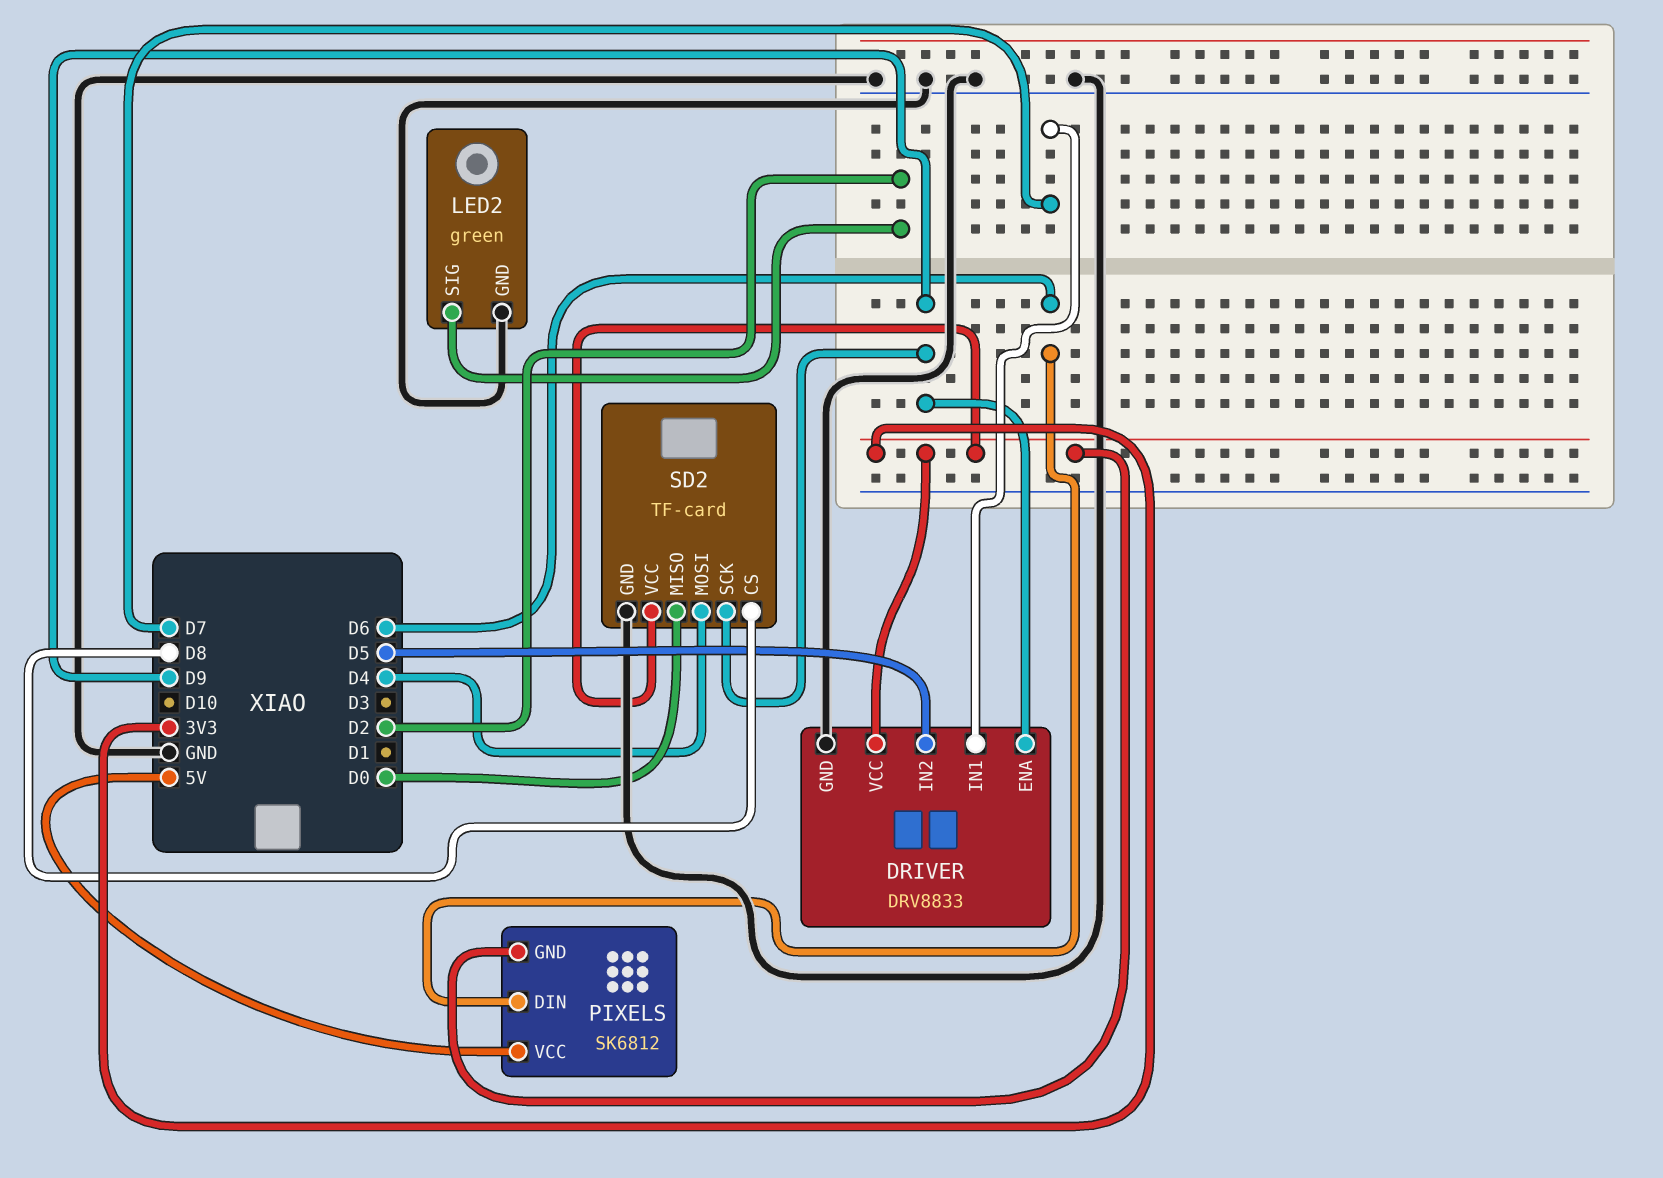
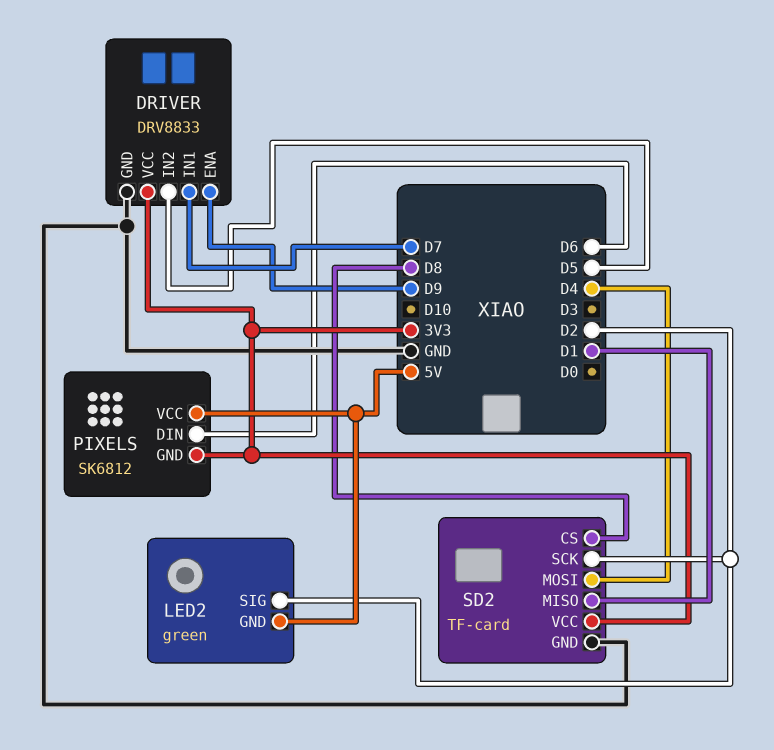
LED2 pin GND: GND -> 5V
SD2 pin MISO: D0 -> D1
SD2 pin SCK: D9 -> D2

